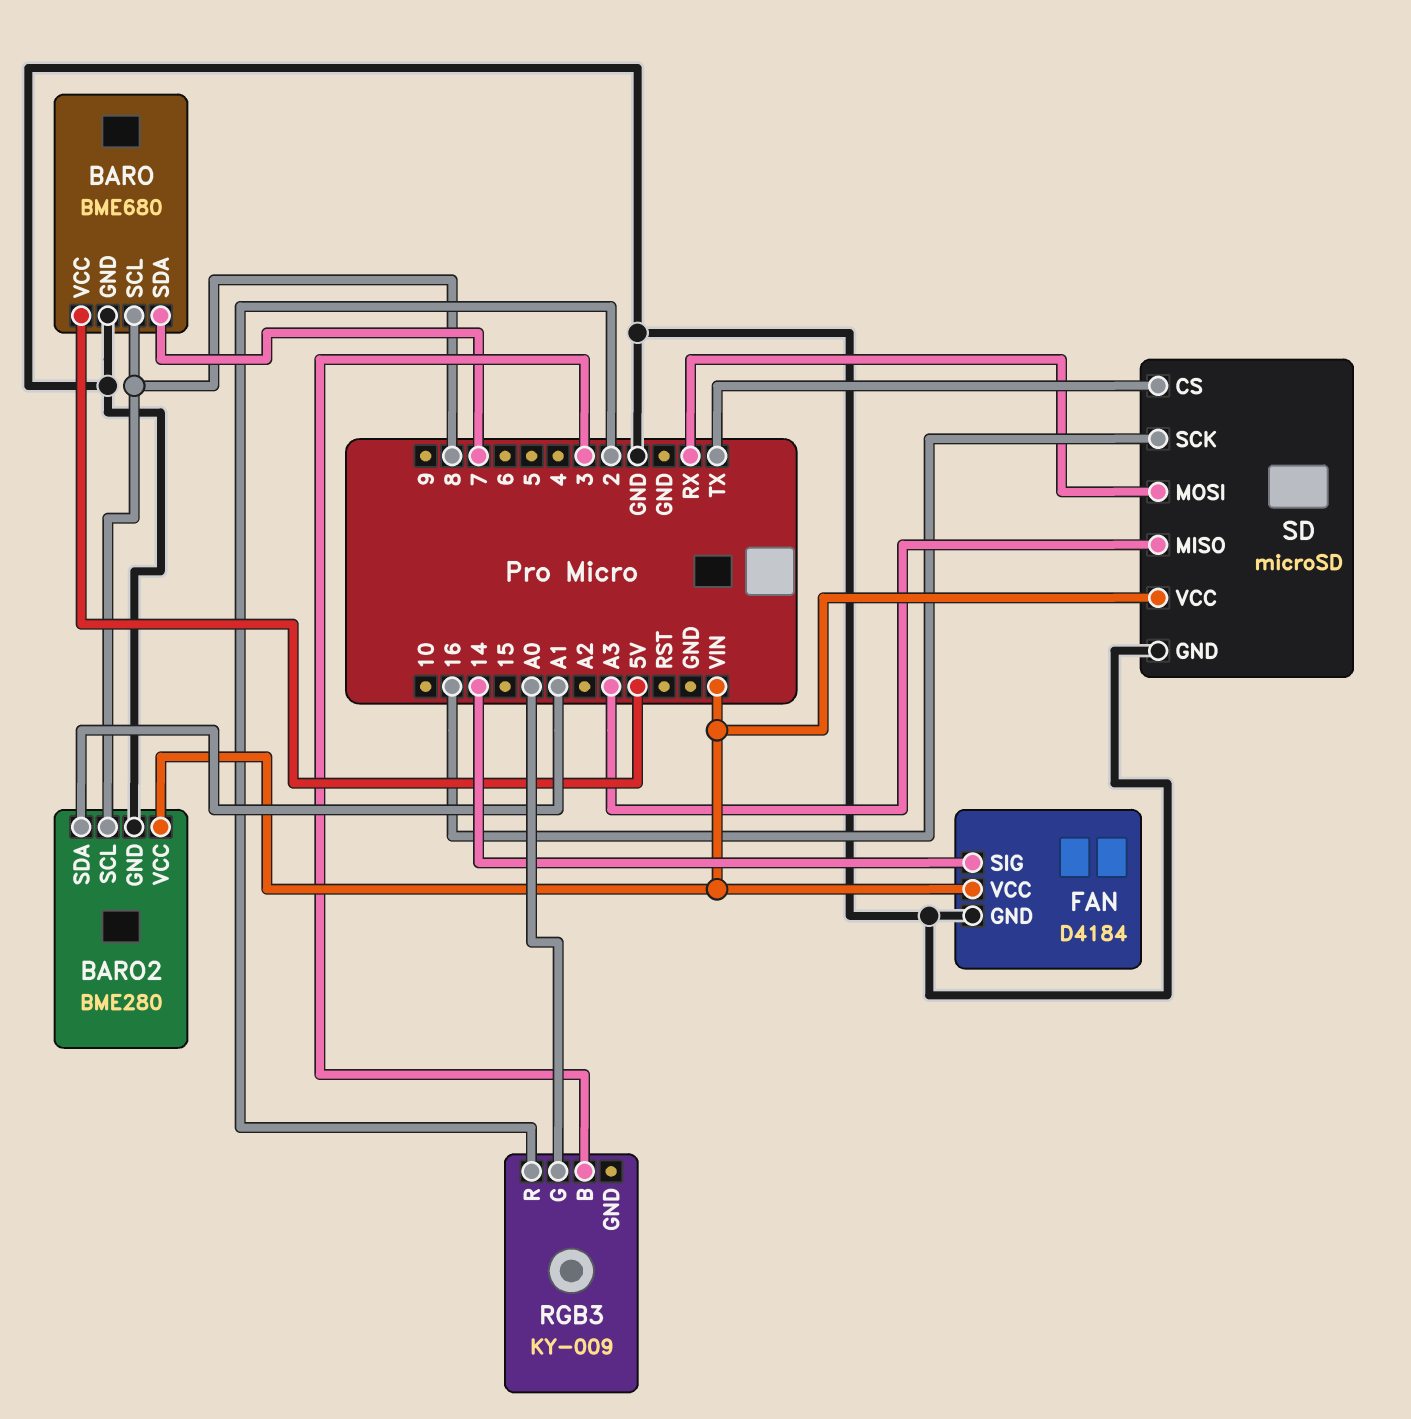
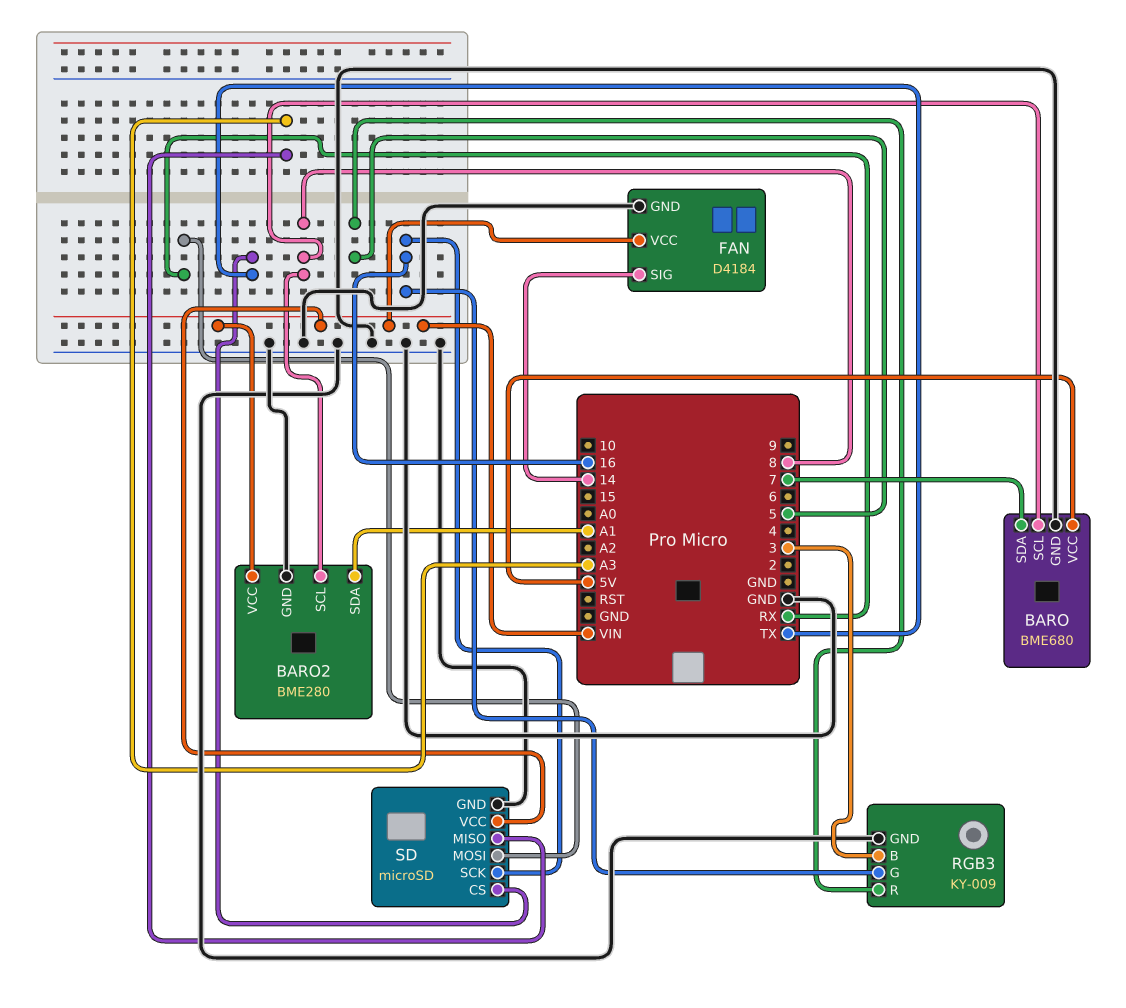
RGB3 pin G: A0 -> 16
RGB3 pin GND: none -> GND
RGB3 pin R: 2 -> 5

